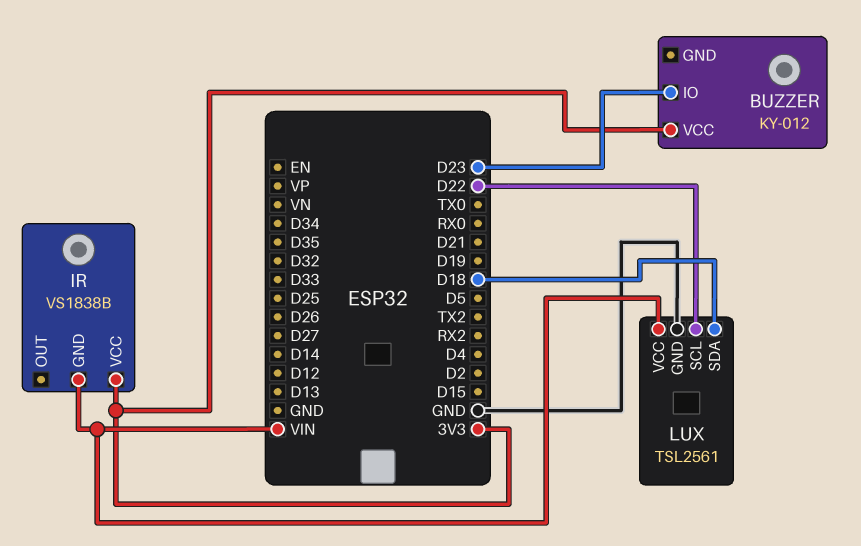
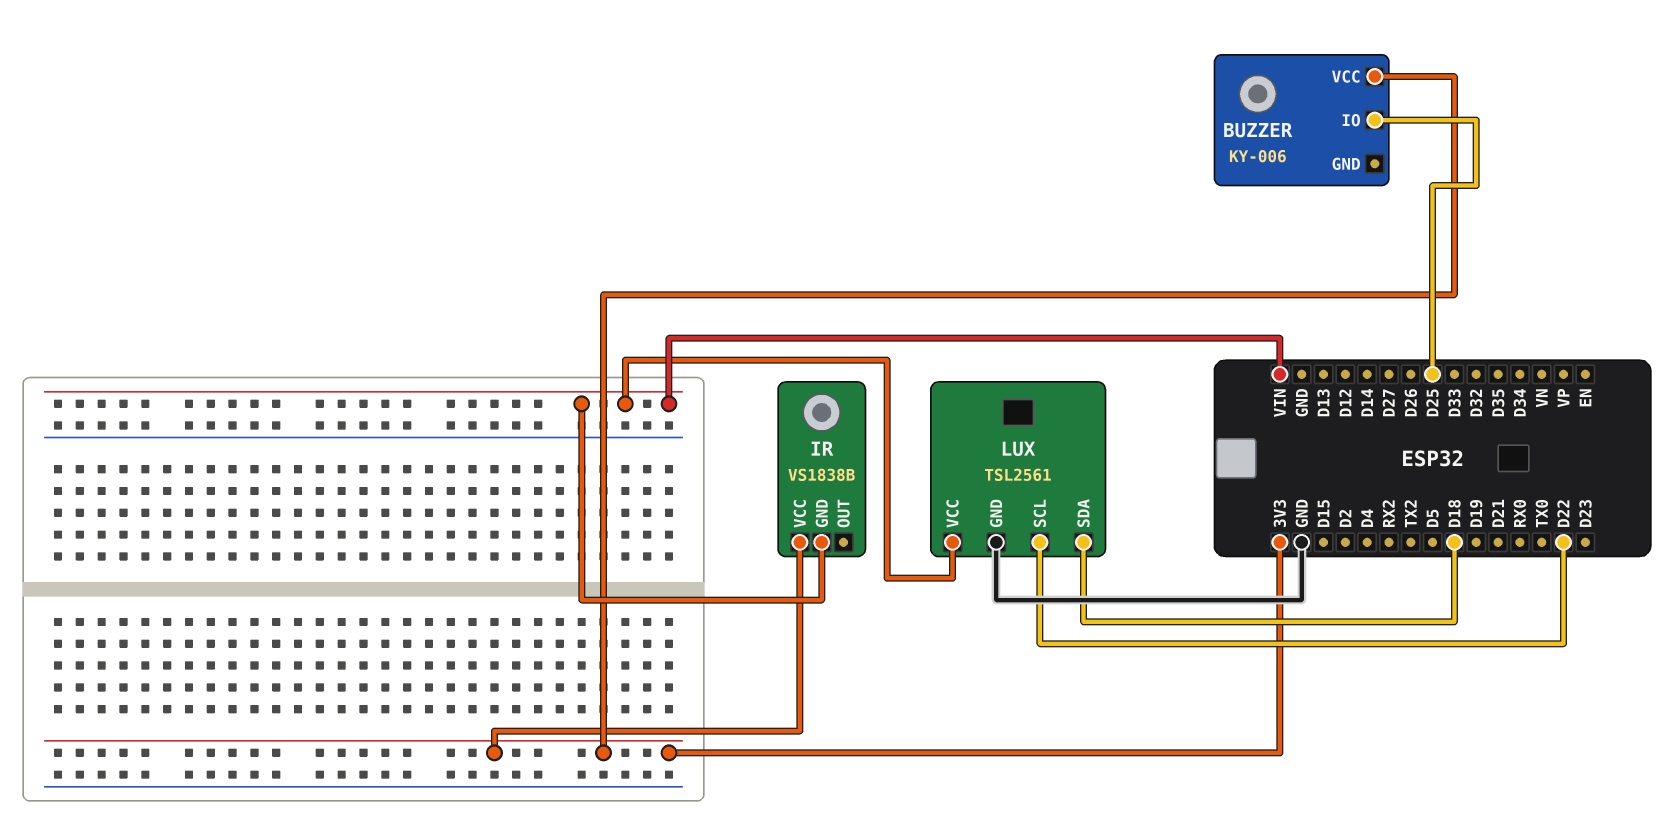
BUZZER: KY-012 -> KY-006
BUZZER pin IO: D23 -> D25

